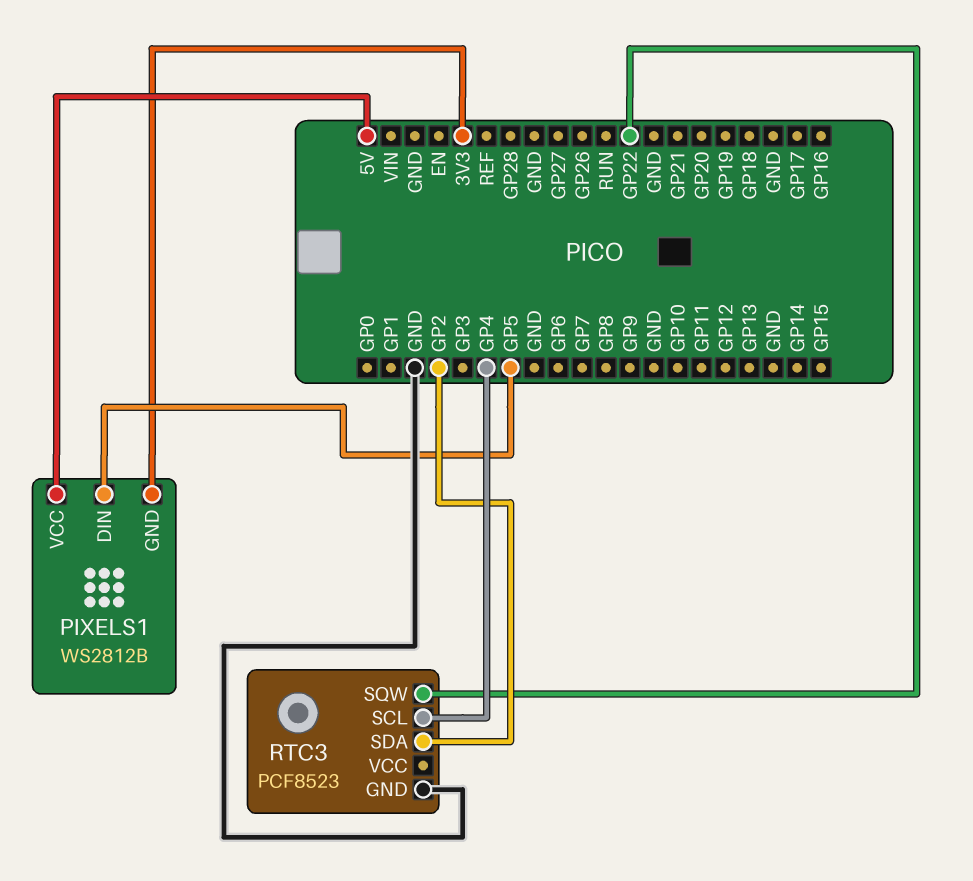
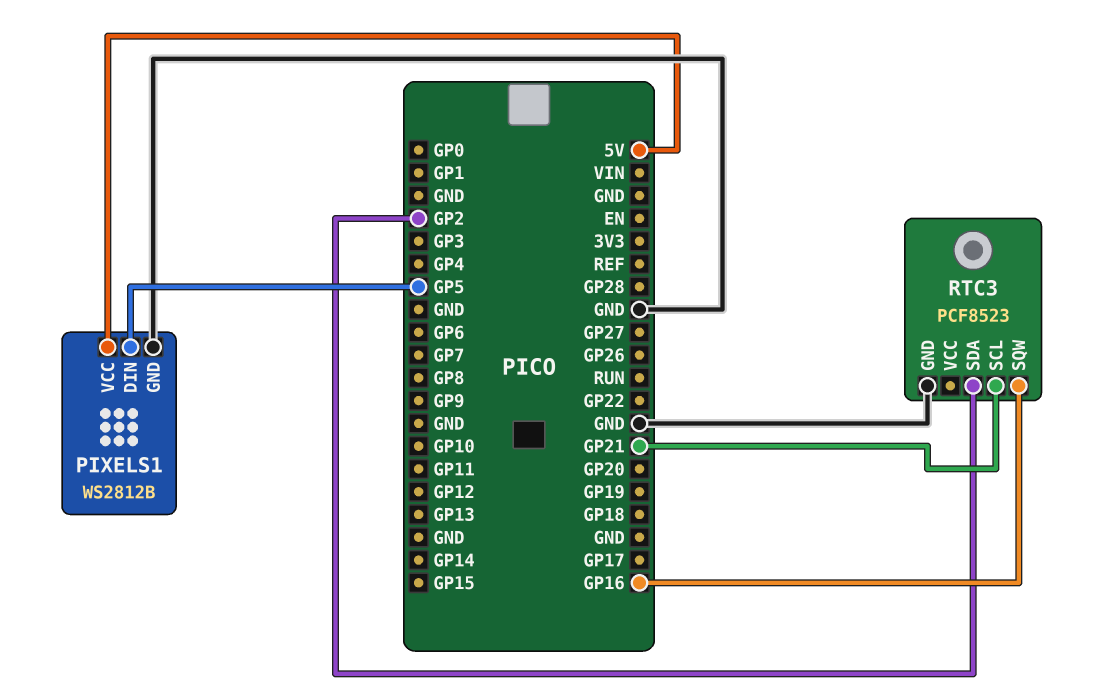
PIXELS1 pin GND: 3V3 -> GND
RTC3 pin SCL: GP4 -> GP21
RTC3 pin SQW: GP22 -> GP16

